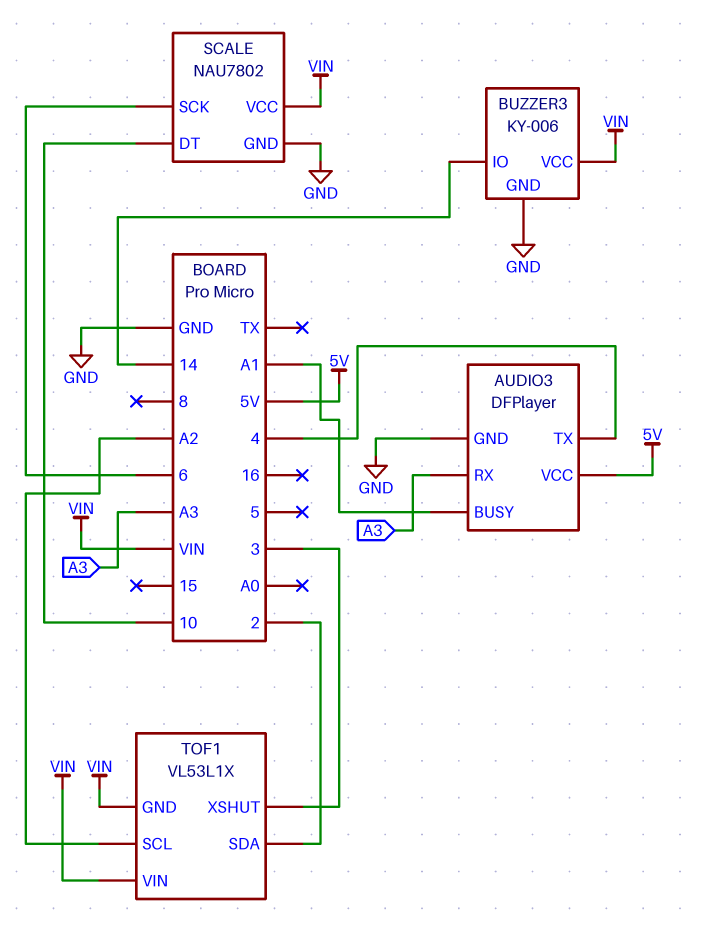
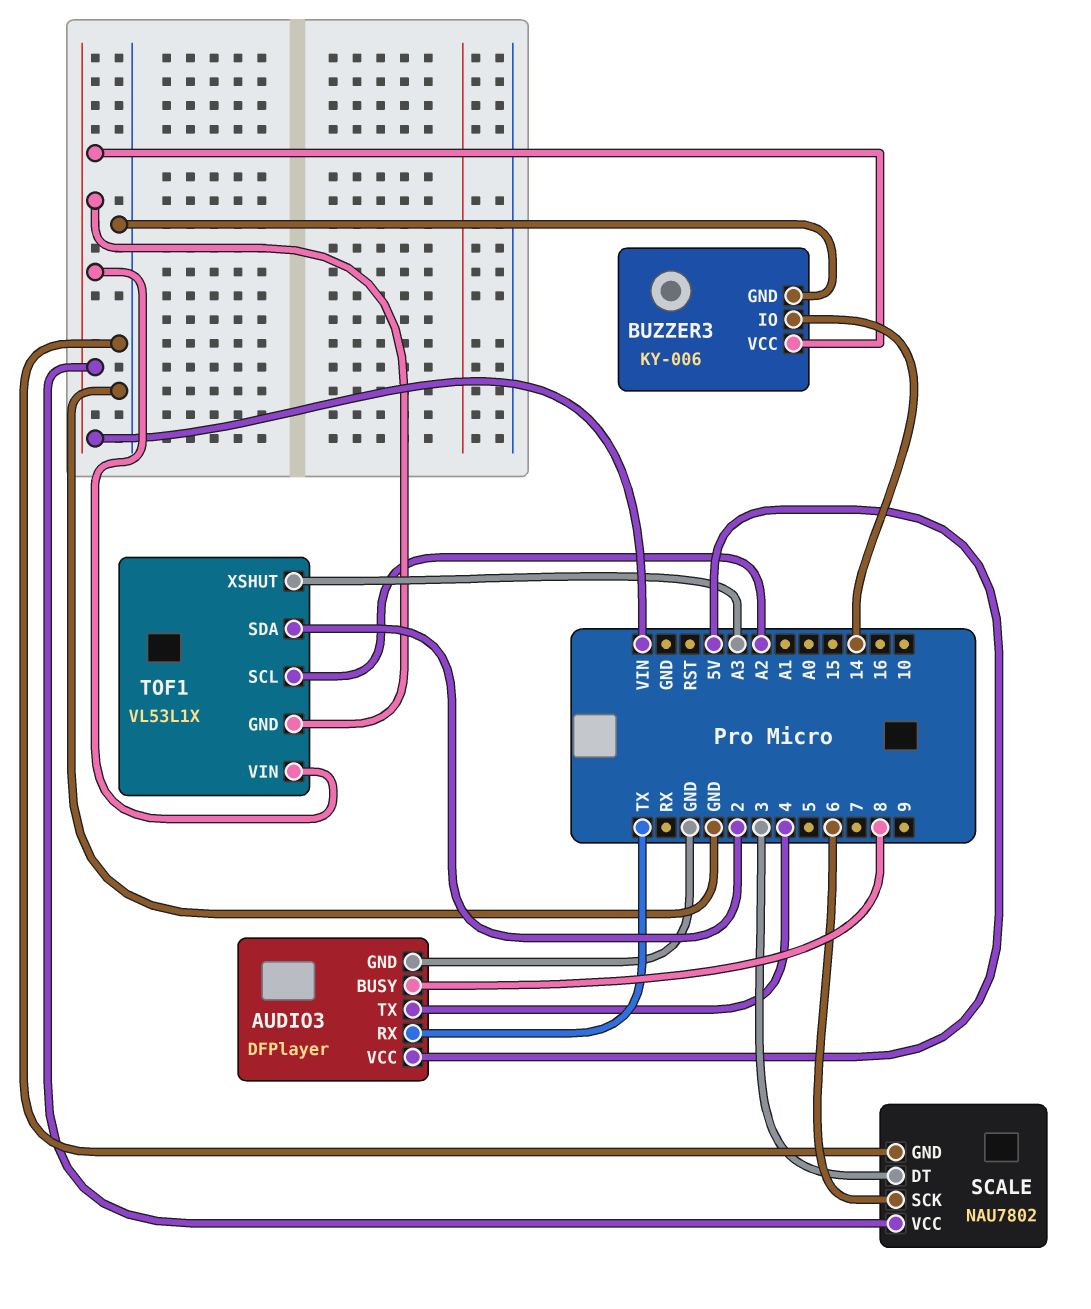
AUDIO3 pin BUSY: A1 -> 8
AUDIO3 pin RX: A3 -> TX
SCALE pin DT: 10 -> 3
TOF1 pin XSHUT: 3 -> A3

